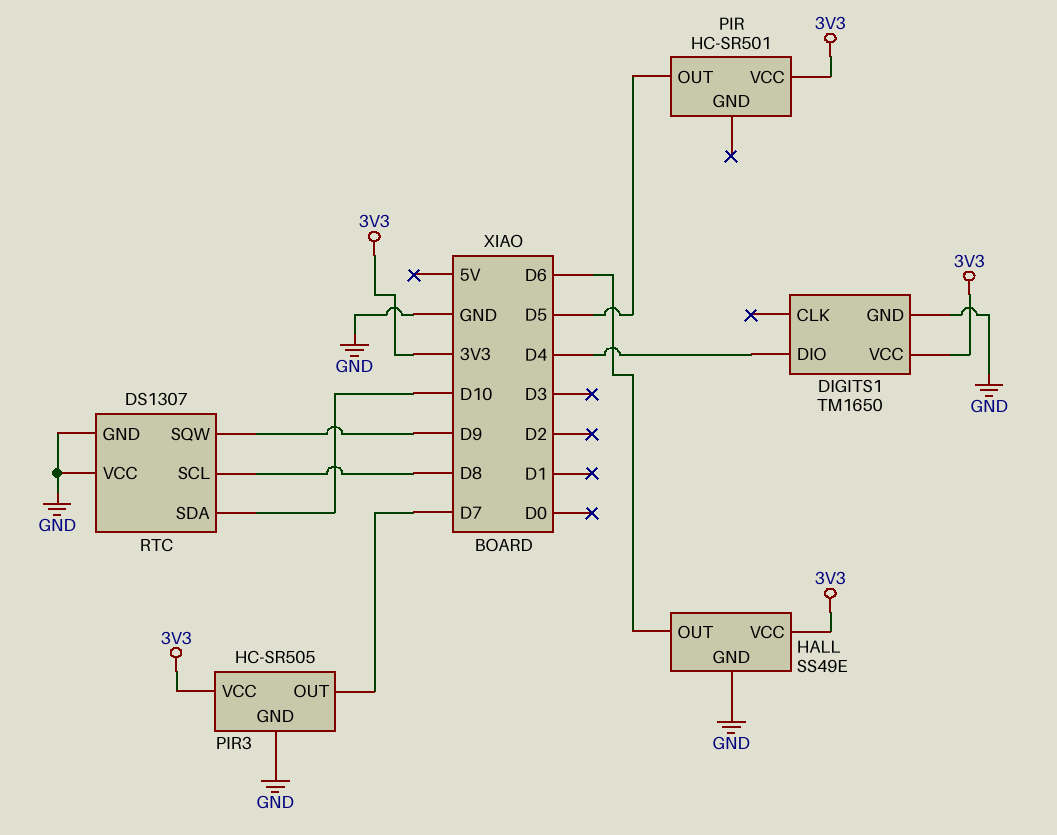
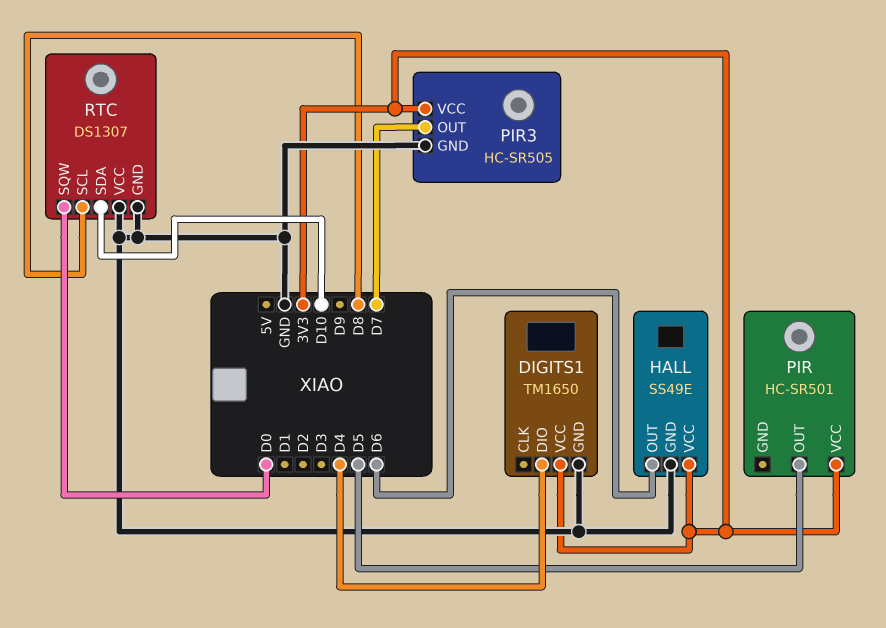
RTC pin SQW: D9 -> D0

